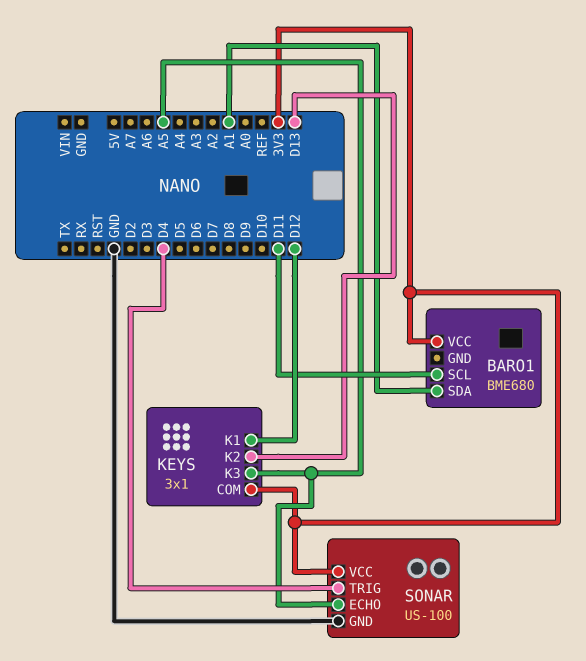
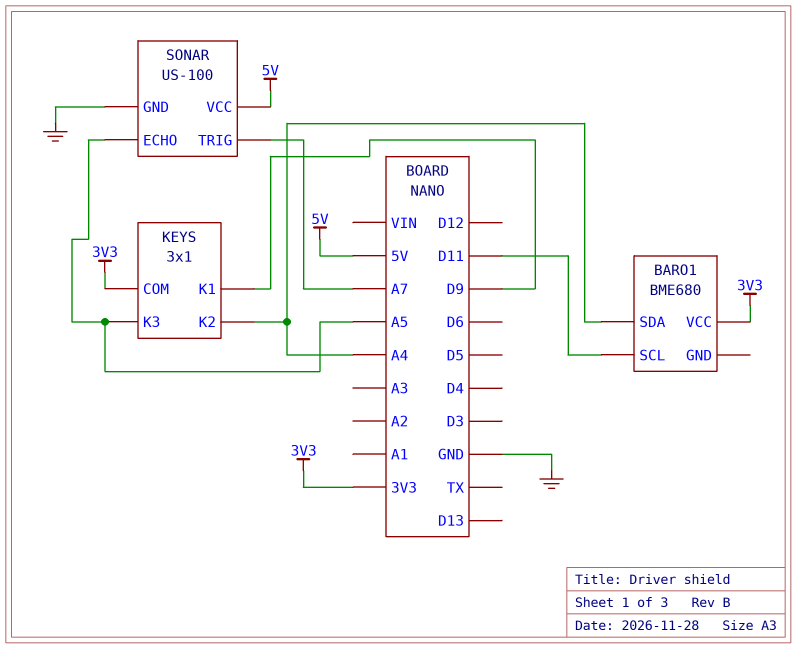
BARO1 pin SDA: A1 -> A4
KEYS pin K1: D12 -> D9
KEYS pin K2: D13 -> A4
SONAR pin TRIG: D4 -> A7
SONAR pin VCC: 3V3 -> 5V

